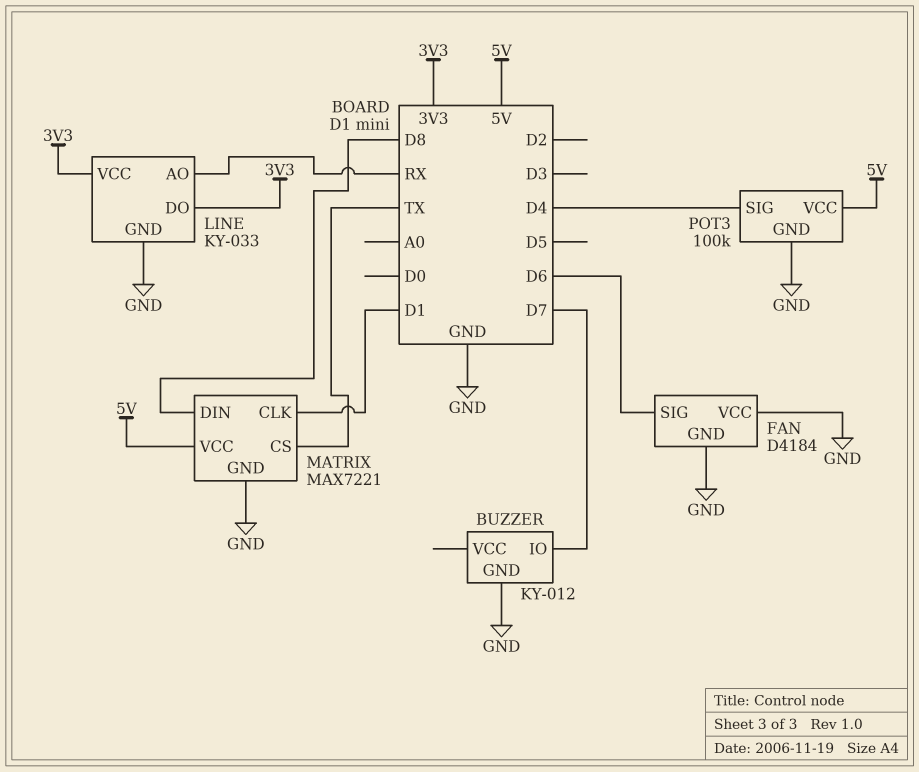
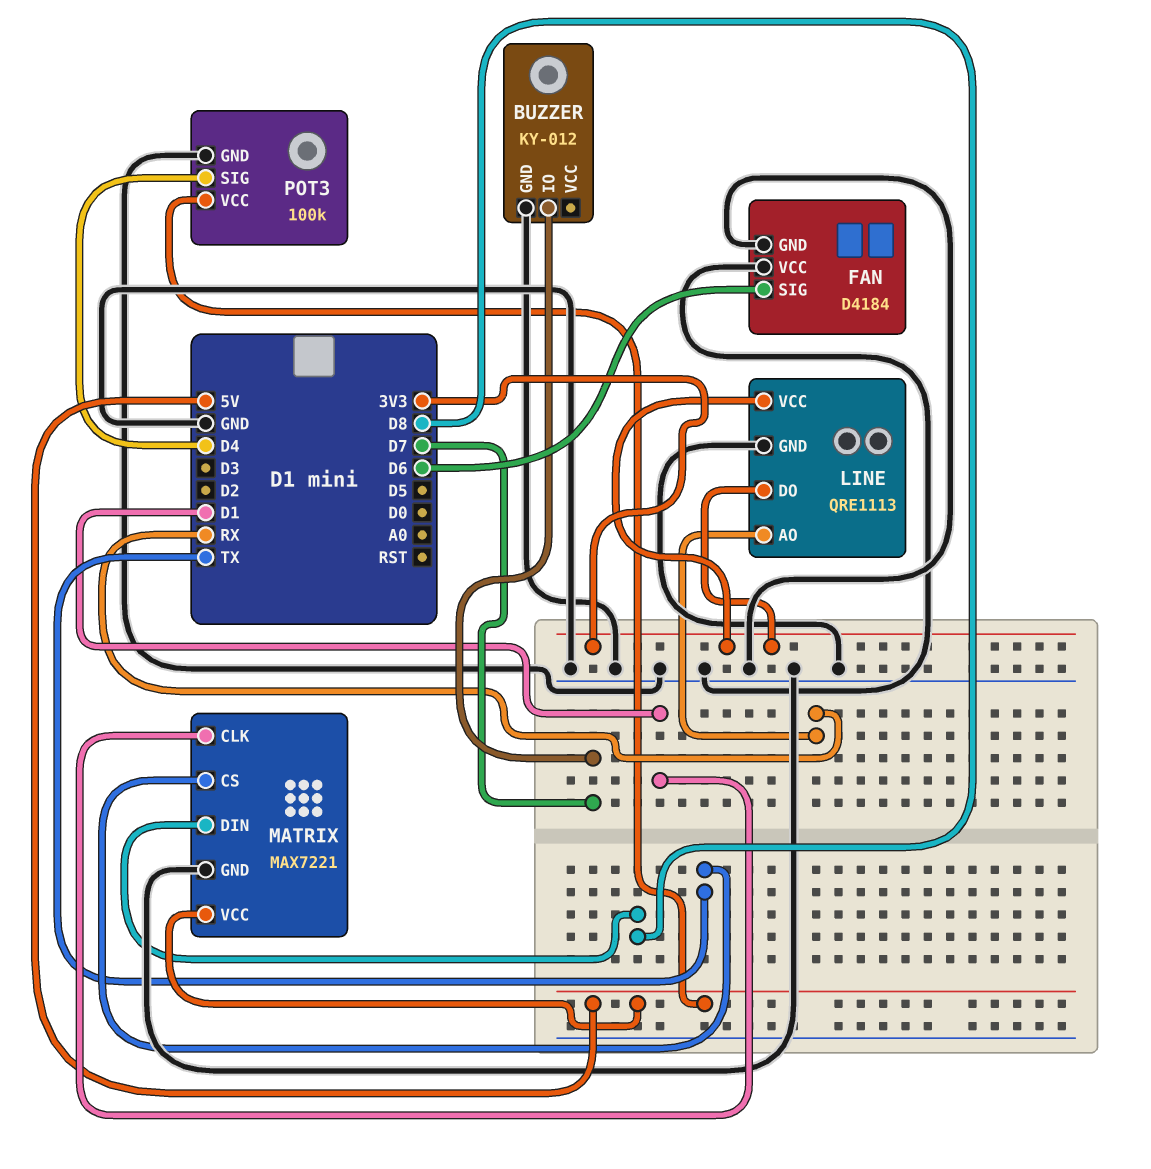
LINE: KY-033 -> QRE1113

